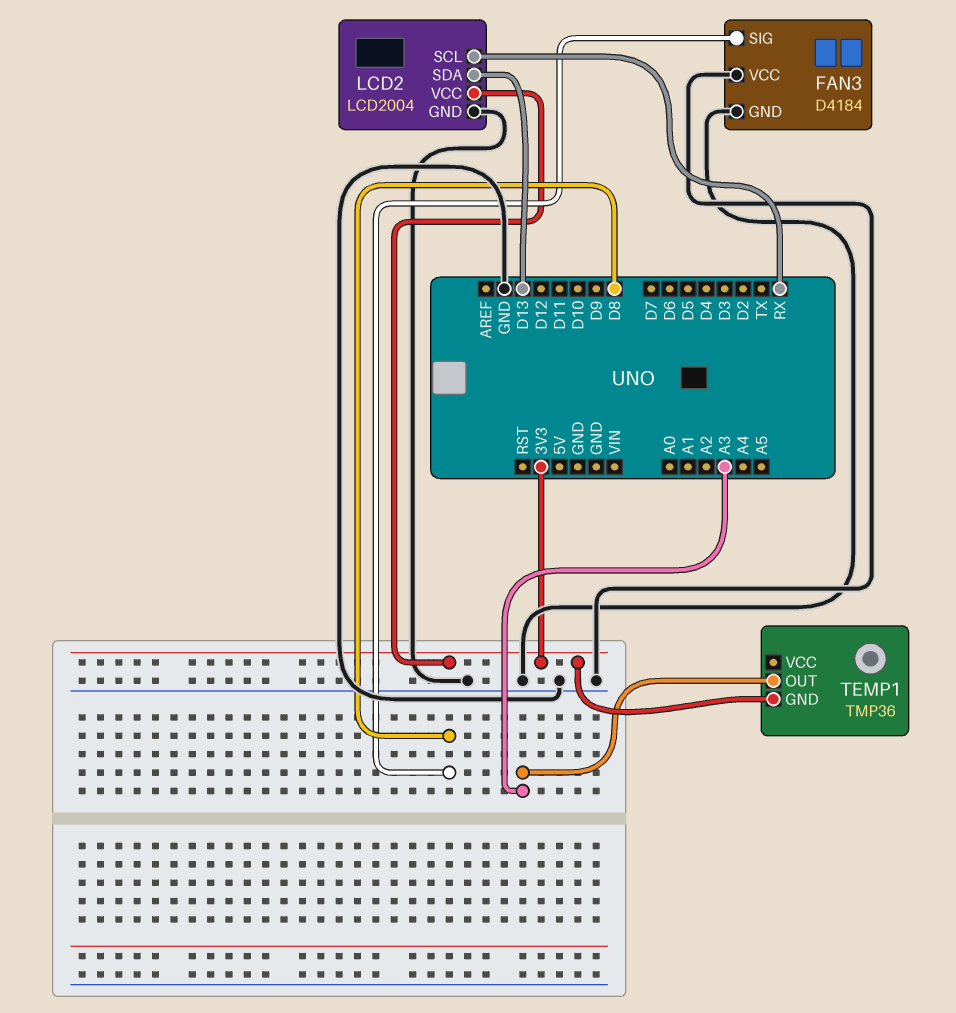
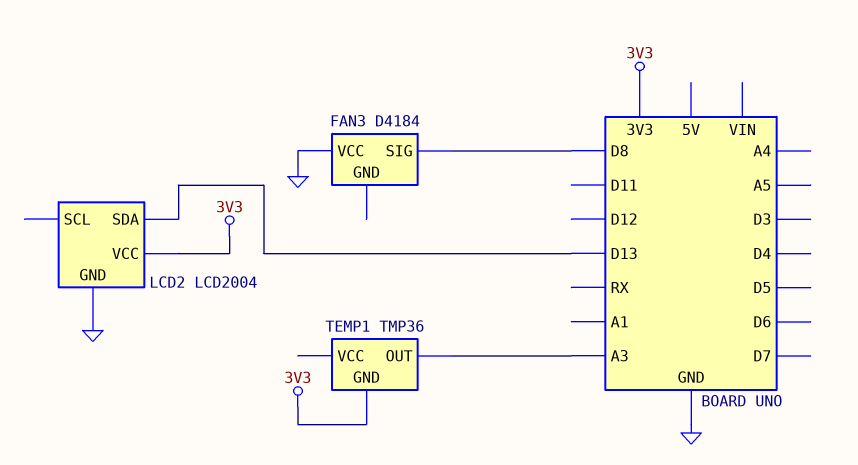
FAN3 pin GND: GND -> none
LCD2 pin SCL: RX -> none

